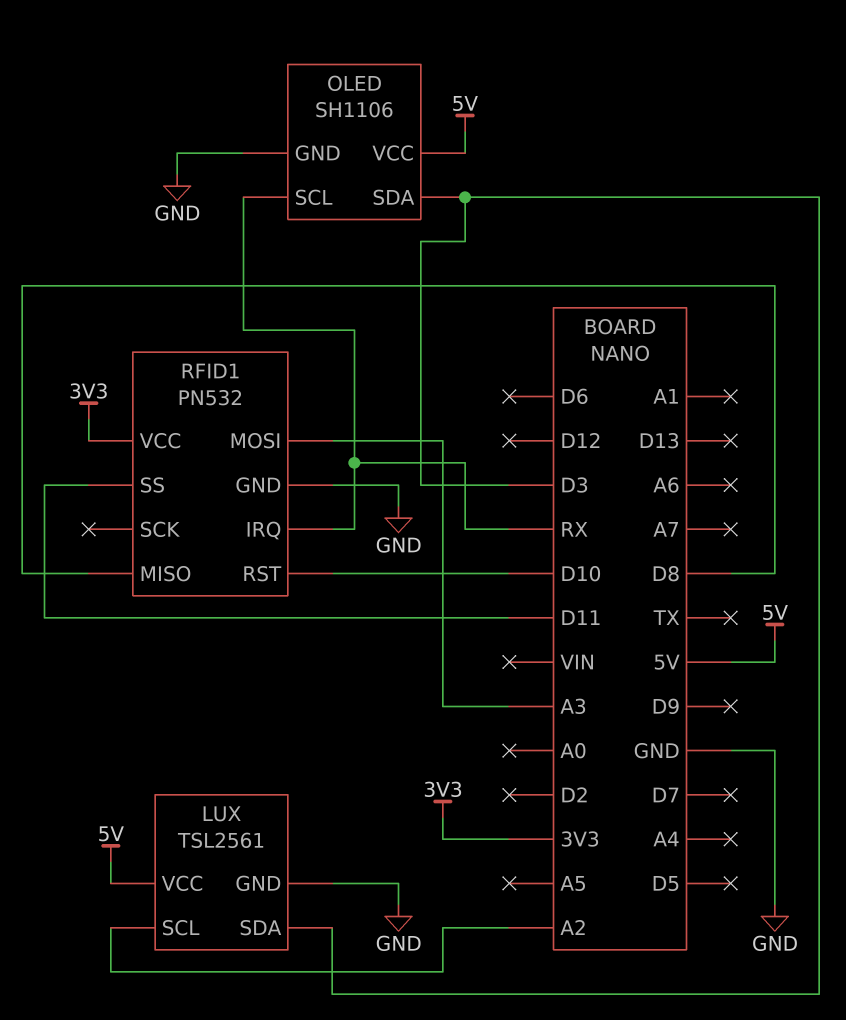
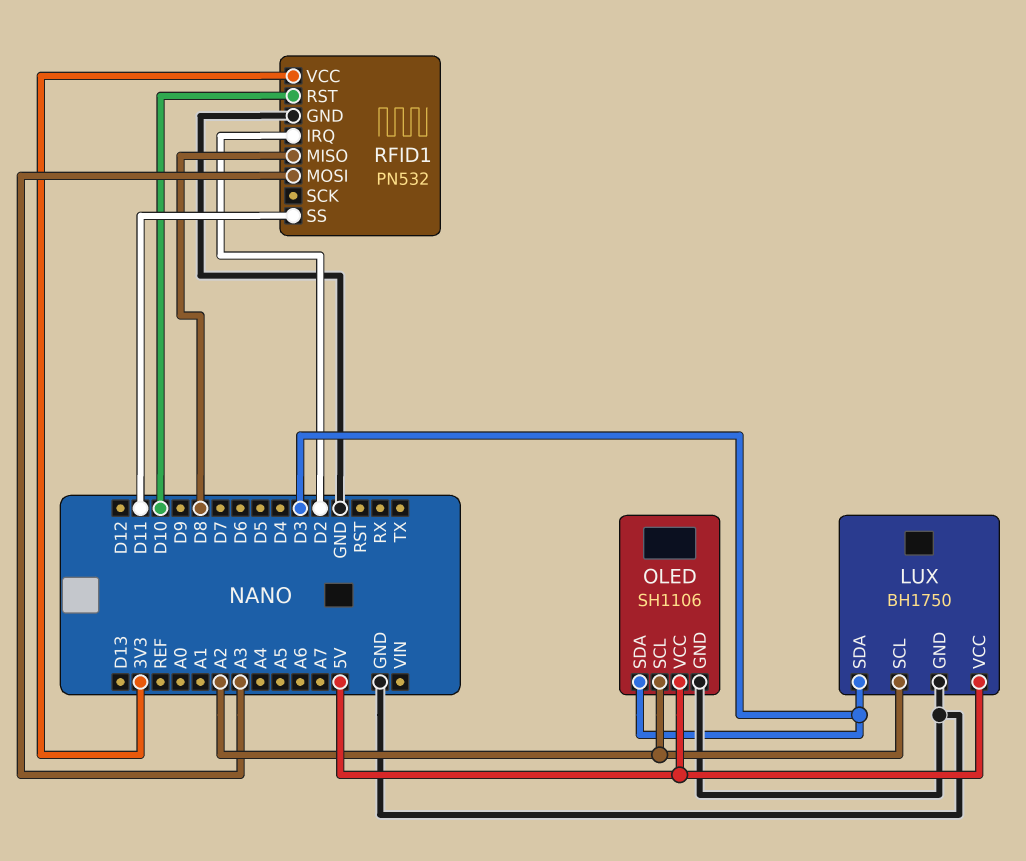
LUX: TSL2561 -> BH1750
OLED pin SCL: RX -> A2
RFID1 pin IRQ: RX -> D2

